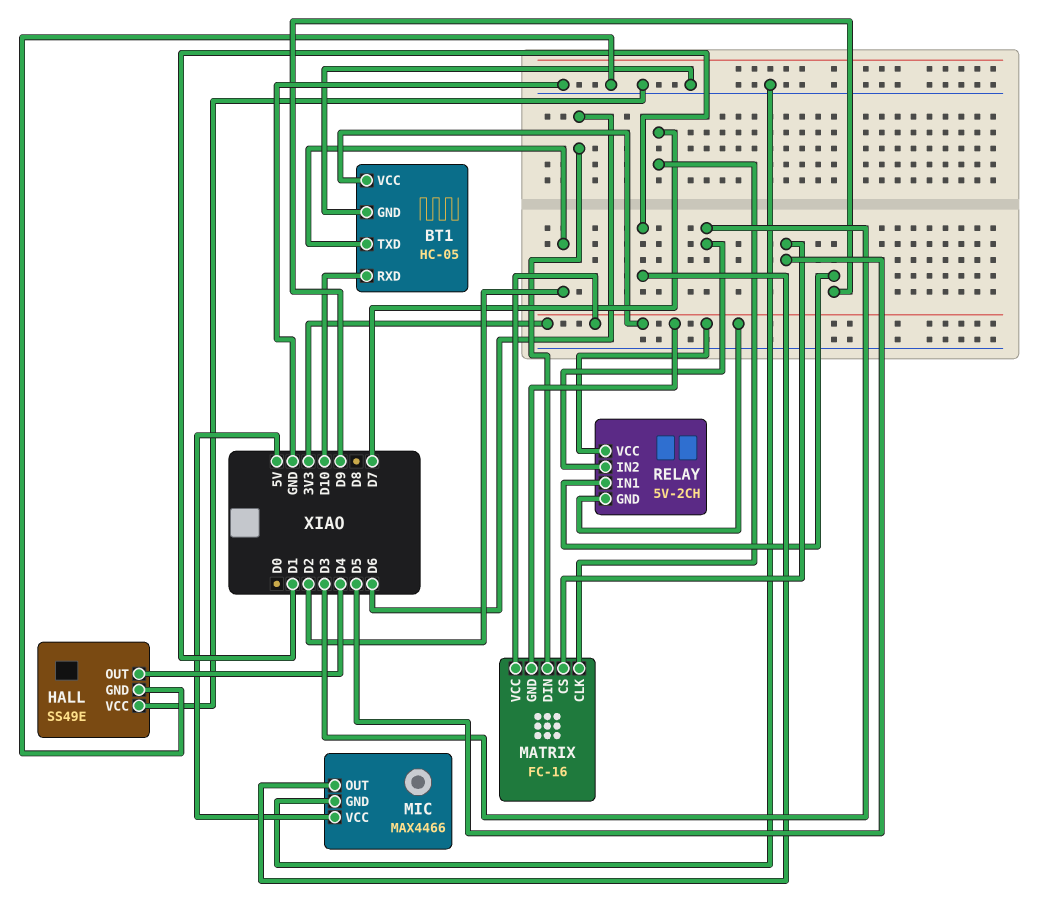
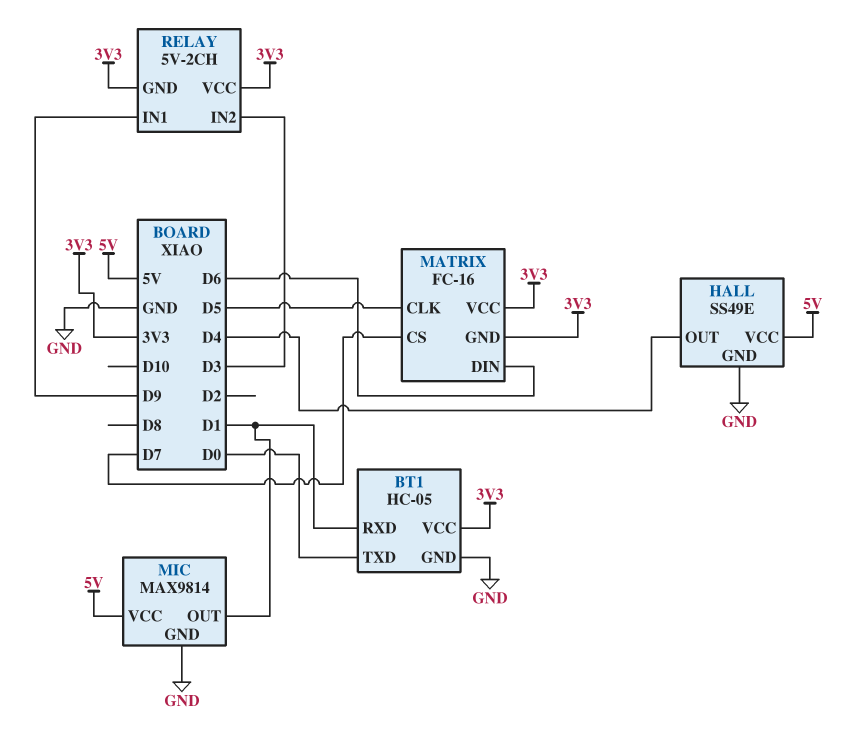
BT1 pin RXD: D10 -> D1
BT1 pin TXD: D2 -> D0
HALL pin VCC: GND -> 5V
MATRIX pin CLK: D7 -> D5
MATRIX pin CS: D5 -> D7
MIC: MAX4466 -> MAX9814

